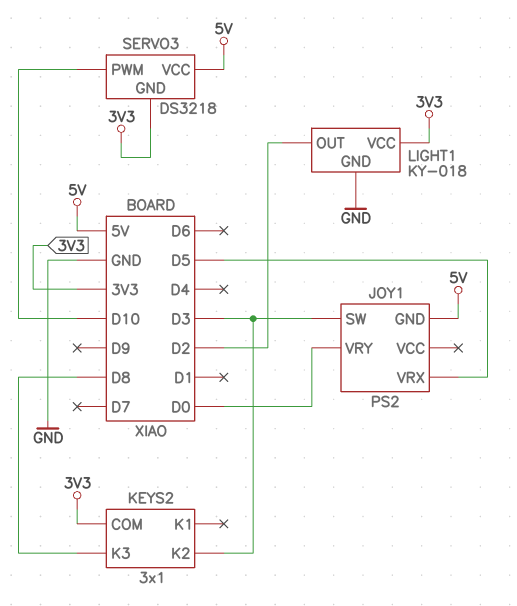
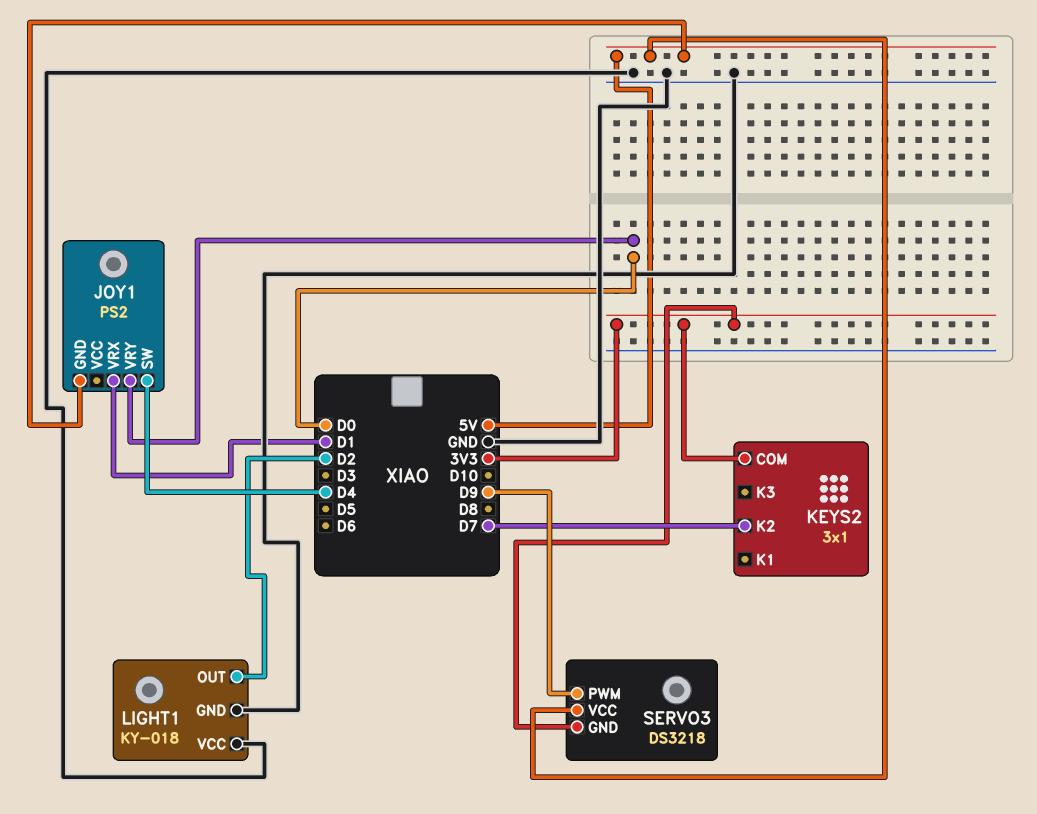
JOY1 pin SW: D3 -> D4
JOY1 pin VRX: D5 -> D1
KEYS2 pin K2: D3 -> D7
KEYS2 pin K3: D8 -> none
LIGHT1 pin VCC: 3V3 -> GND
SERVO3 pin PWM: D10 -> D9

